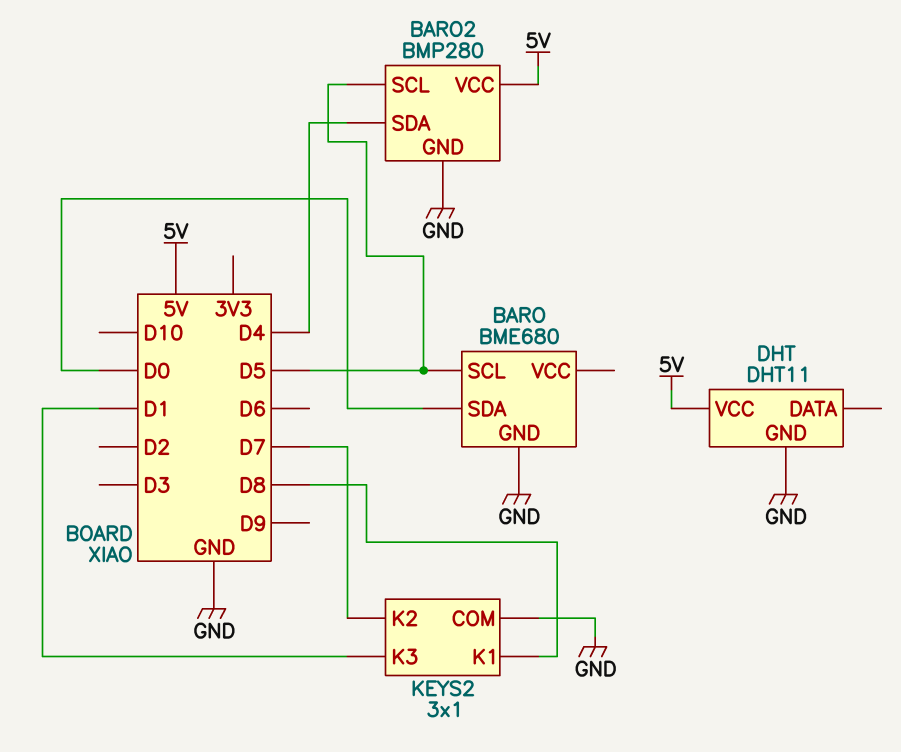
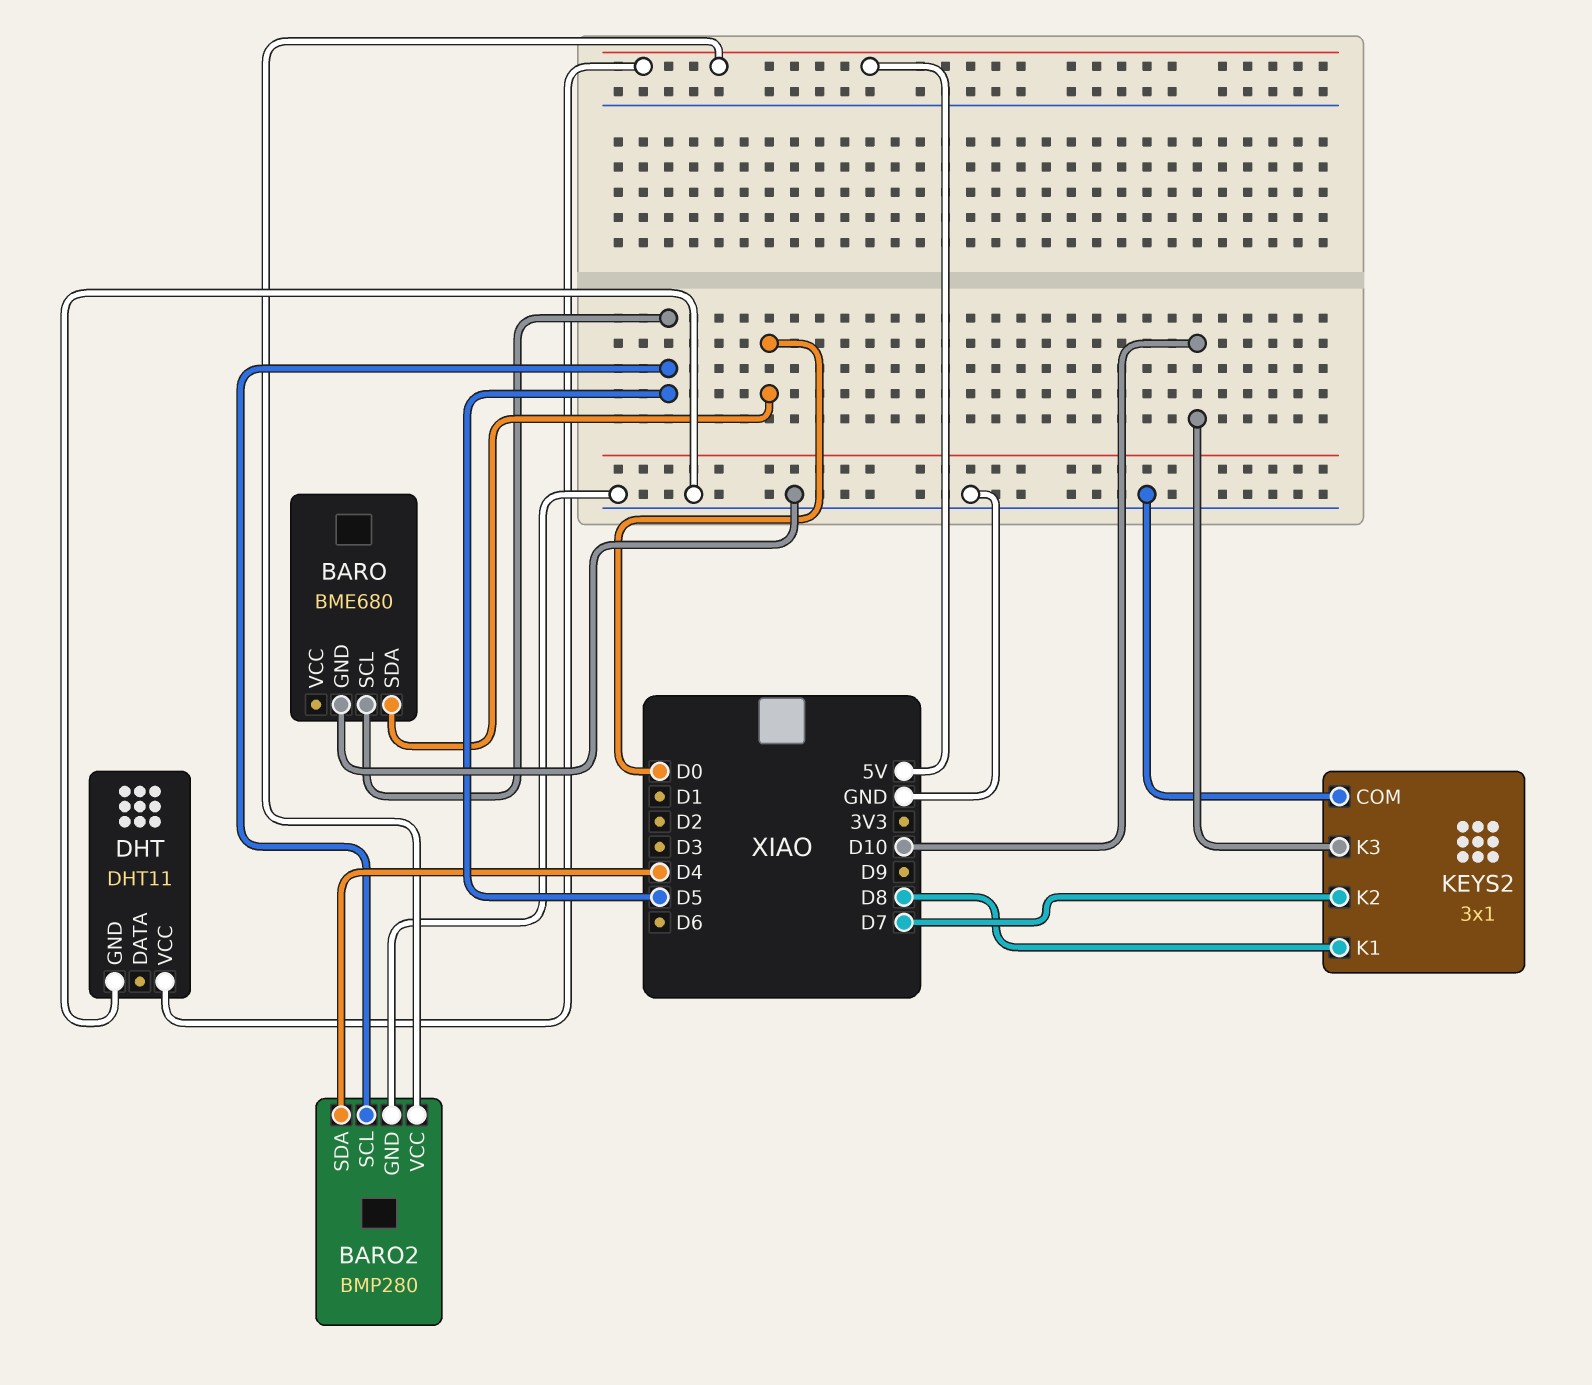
KEYS2 pin K3: D1 -> D10

